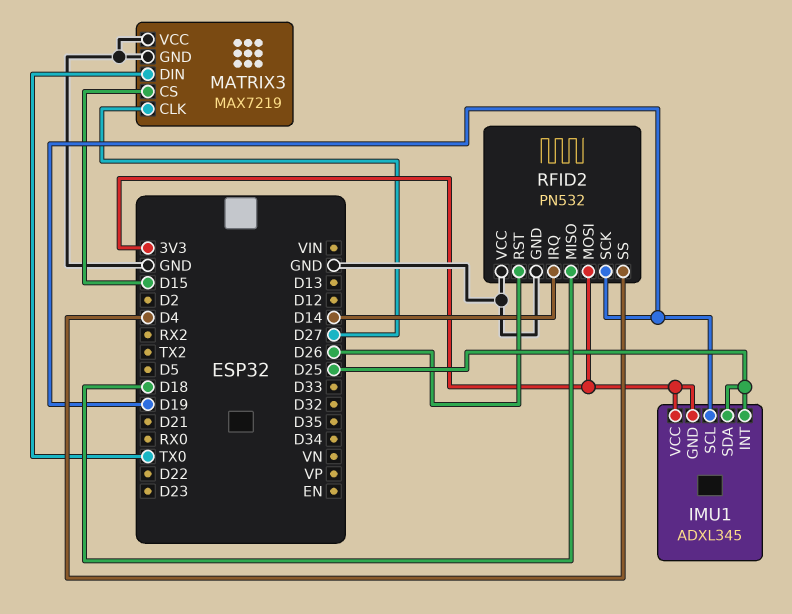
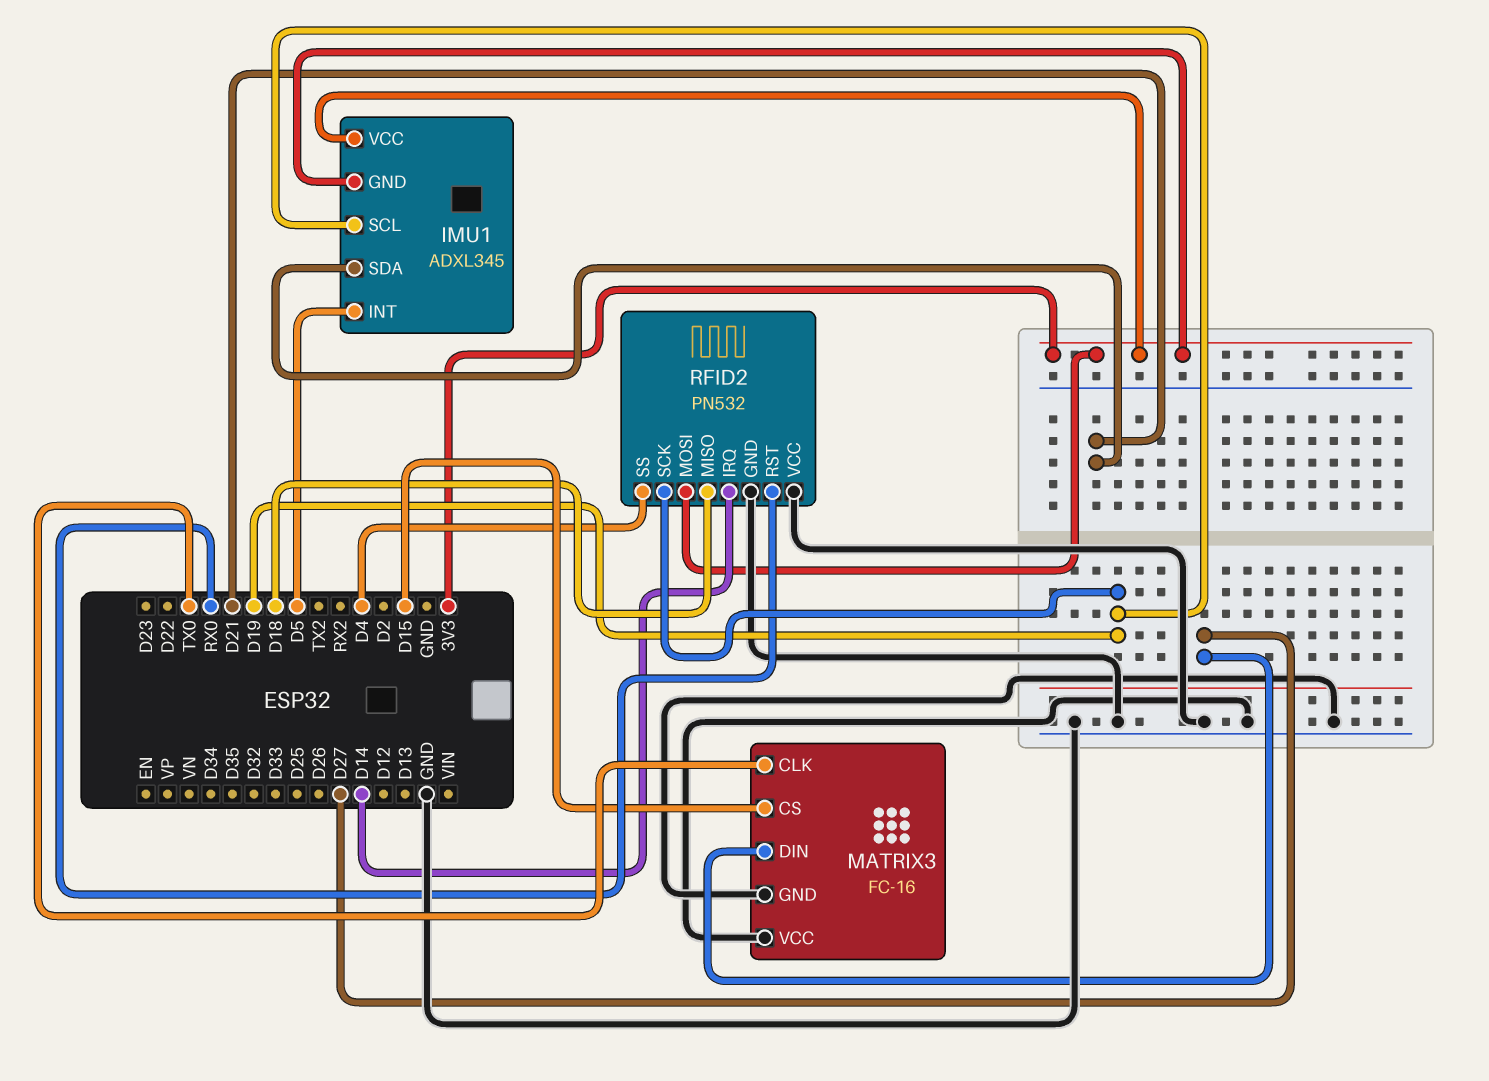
IMU1 pin INT: D25 -> D5
IMU1 pin SDA: D25 -> D21
MATRIX3: MAX7219 -> FC-16
MATRIX3 pin CLK: D27 -> TX0
MATRIX3 pin DIN: TX0 -> D27
RFID2 pin RST: D26 -> RX0

